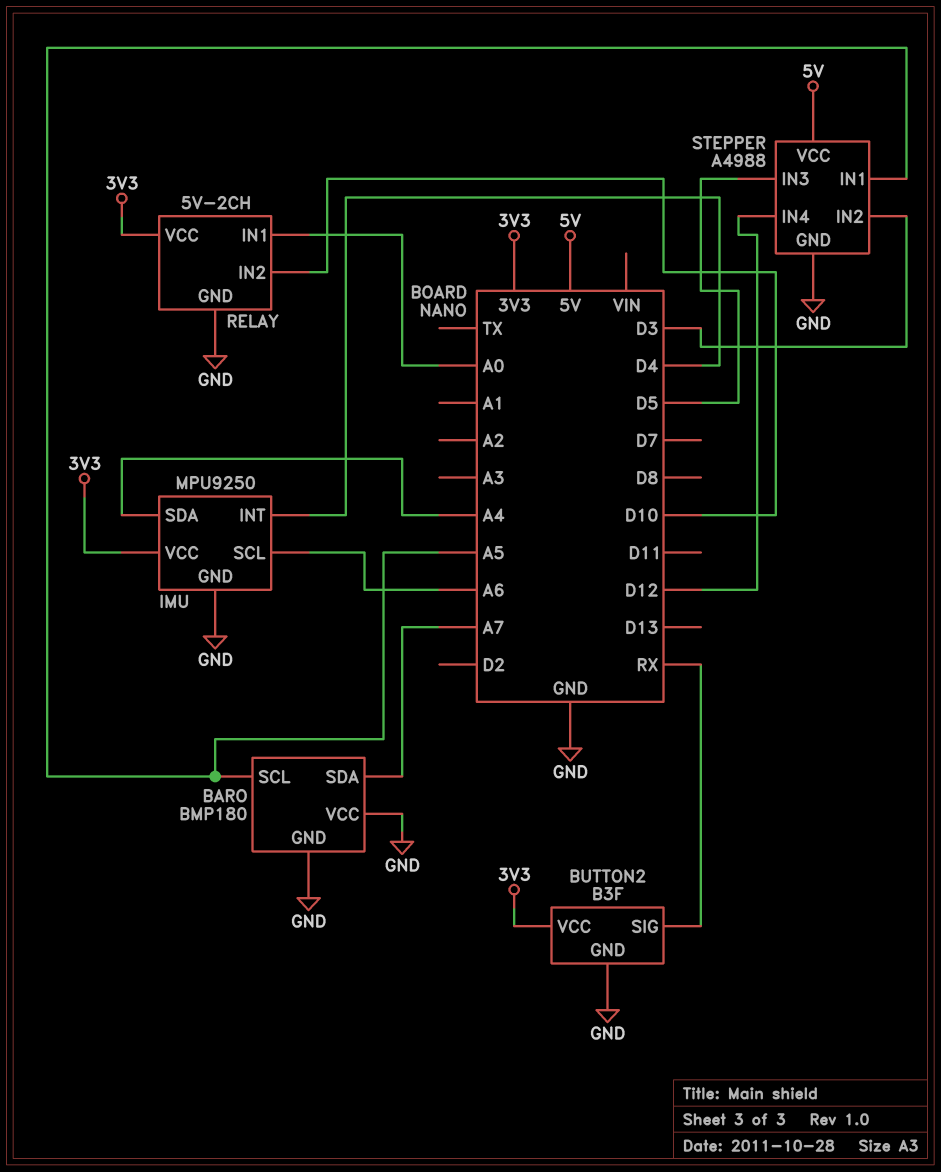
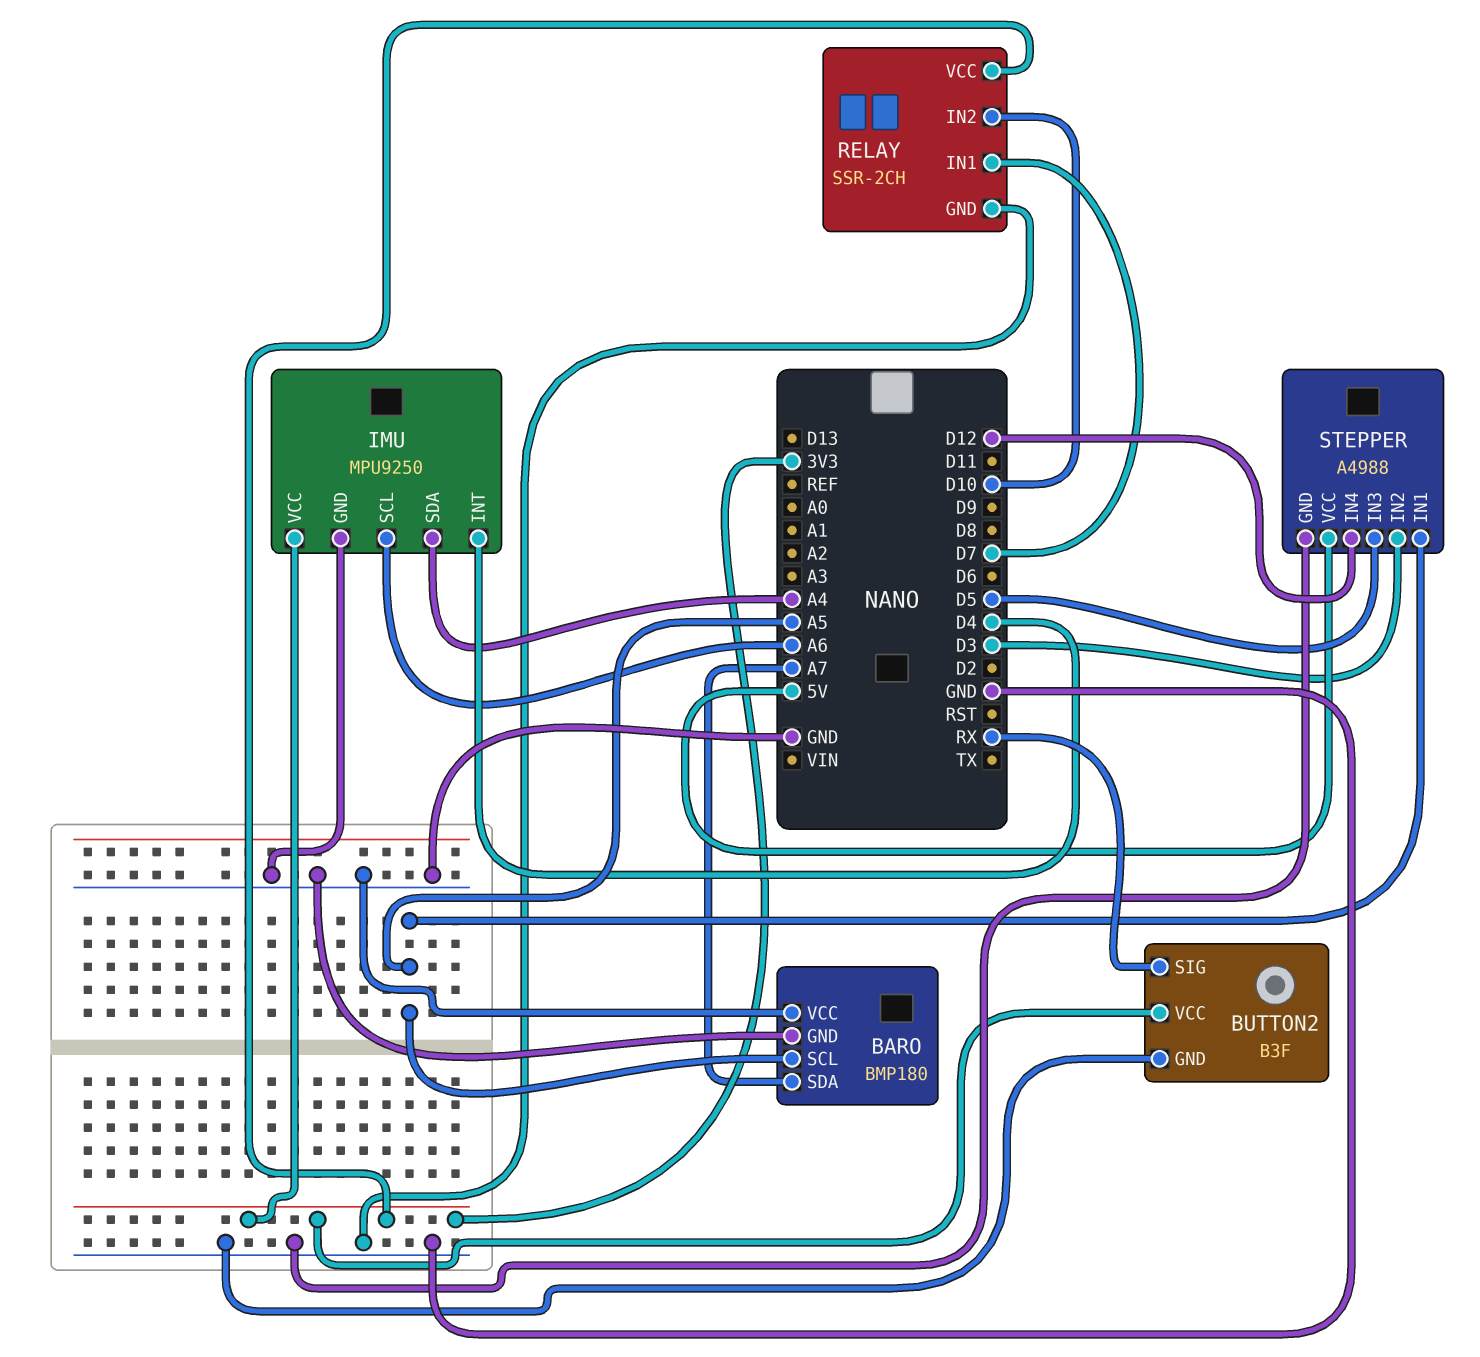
RELAY: 5V-2CH -> SSR-2CH
RELAY pin IN1: A0 -> D7

